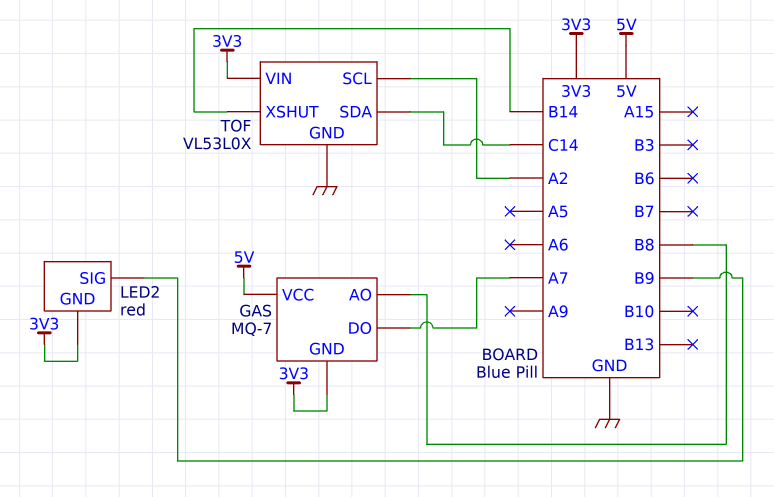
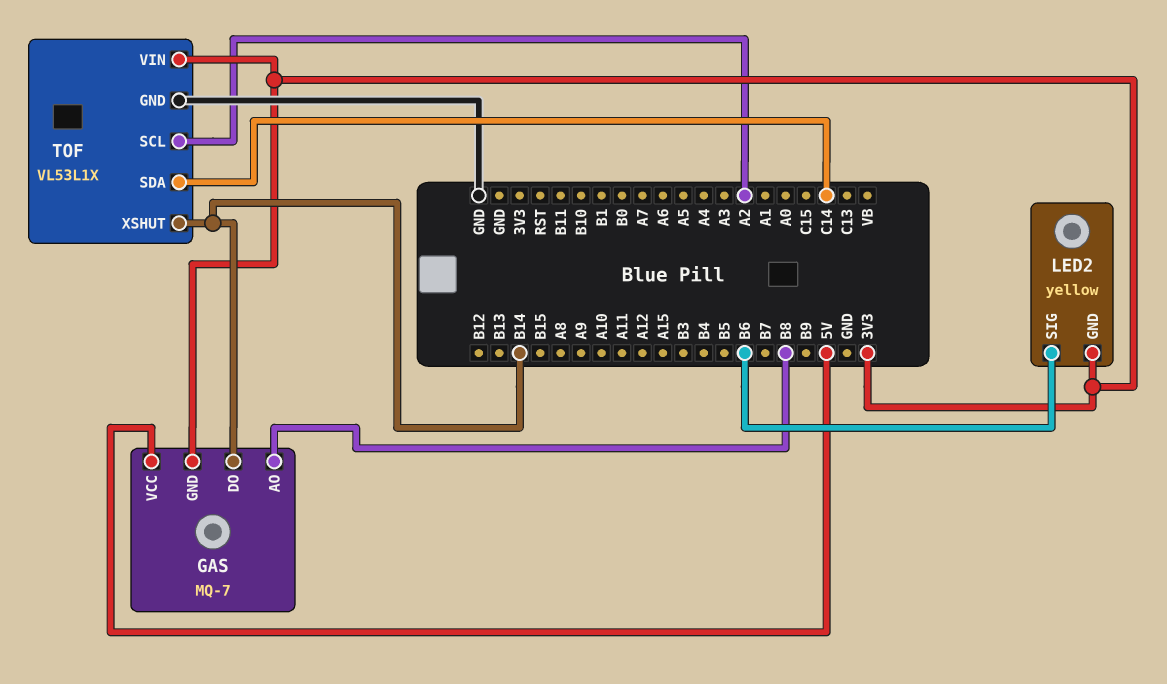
GAS pin DO: A7 -> B14
LED2: red -> yellow
LED2 pin SIG: B9 -> B6
TOF: VL53L0X -> VL53L1X

